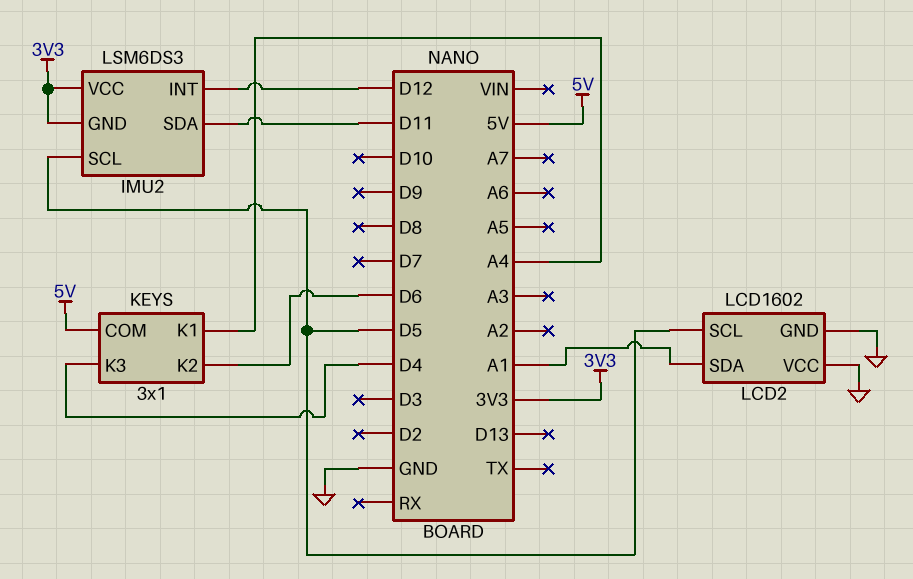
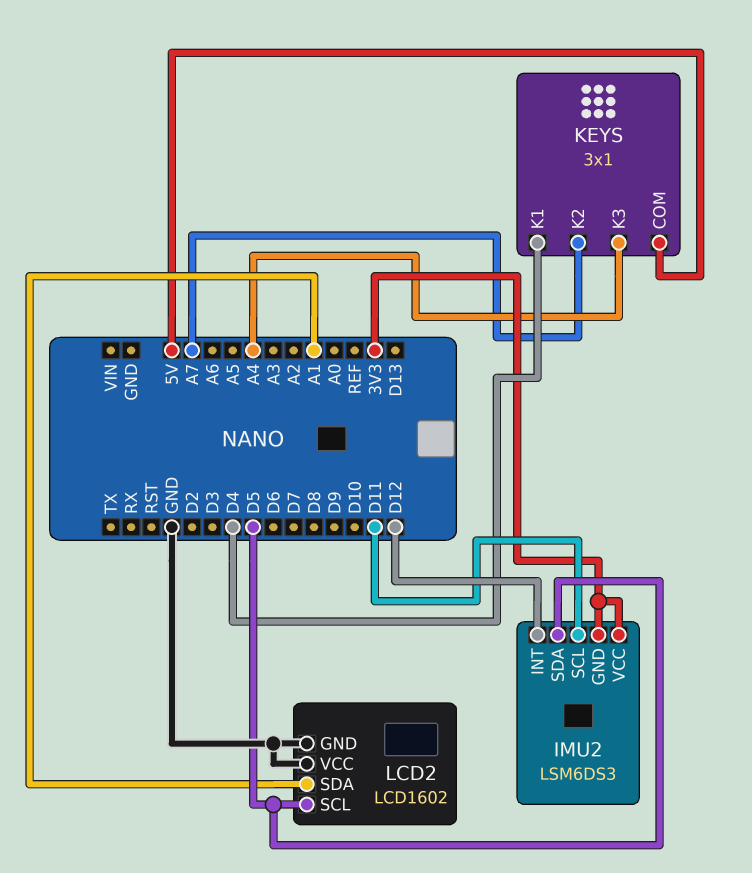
IMU2 pin SCL: D5 -> D11
IMU2 pin SDA: D11 -> D5
KEYS pin K1: A4 -> D4
KEYS pin K2: D6 -> A7
KEYS pin K3: D4 -> A4

